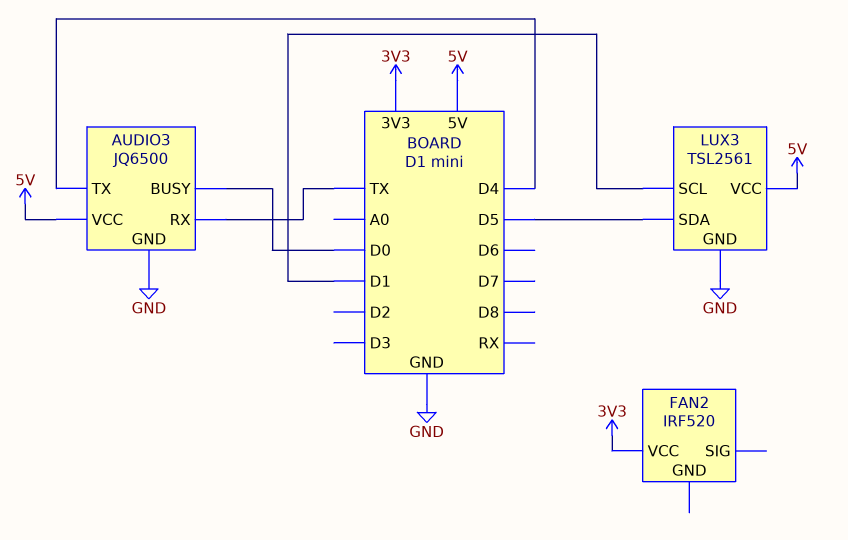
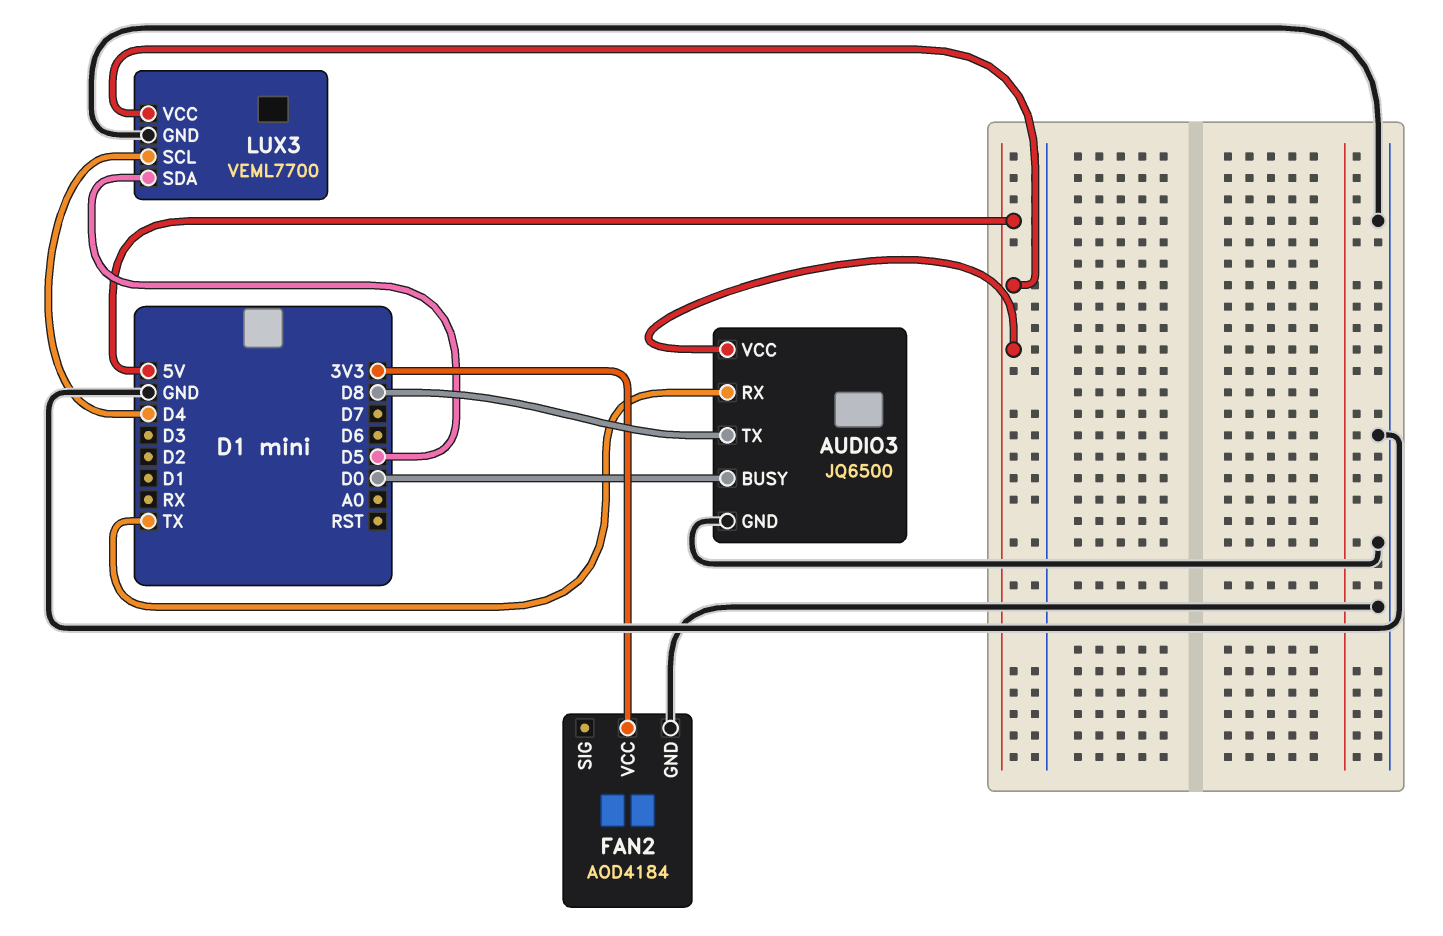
AUDIO3 pin TX: D4 -> D8
FAN2: IRF520 -> AOD4184
FAN2 pin GND: none -> GND
LUX3: TSL2561 -> VEML7700
LUX3 pin SCL: D1 -> D4

